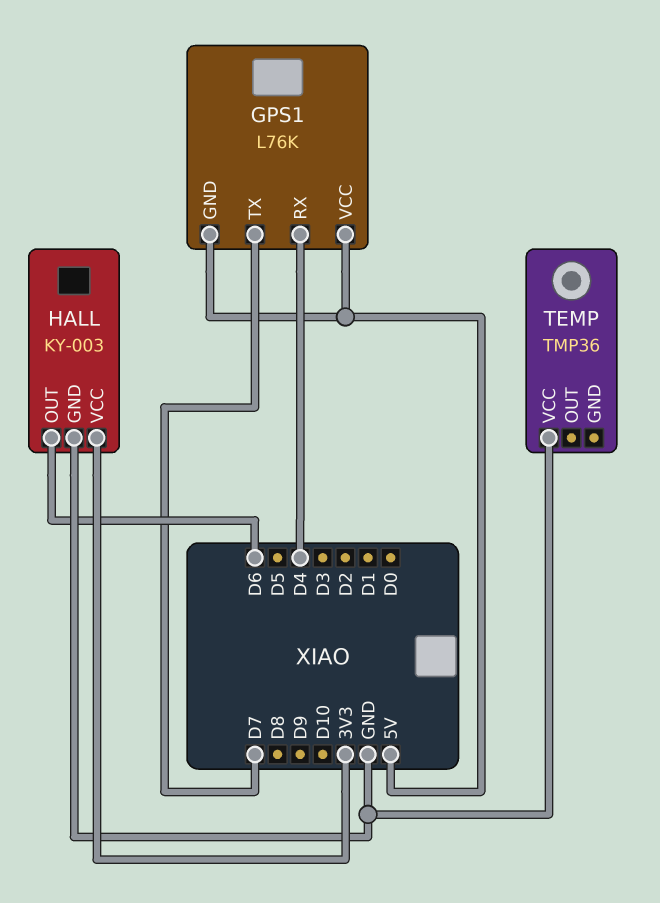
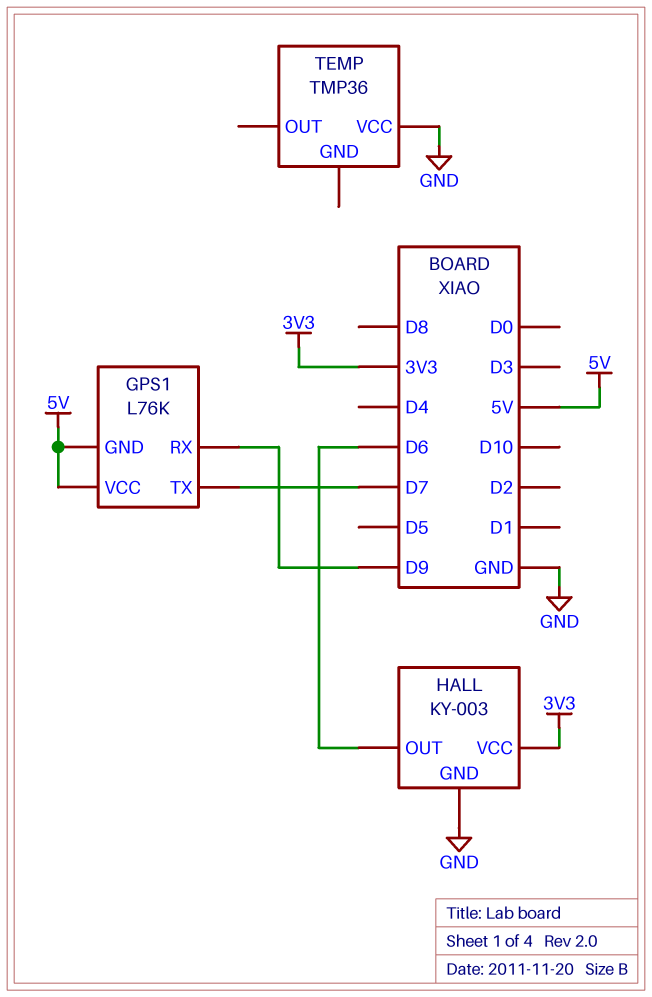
GPS1 pin RX: D4 -> D9

